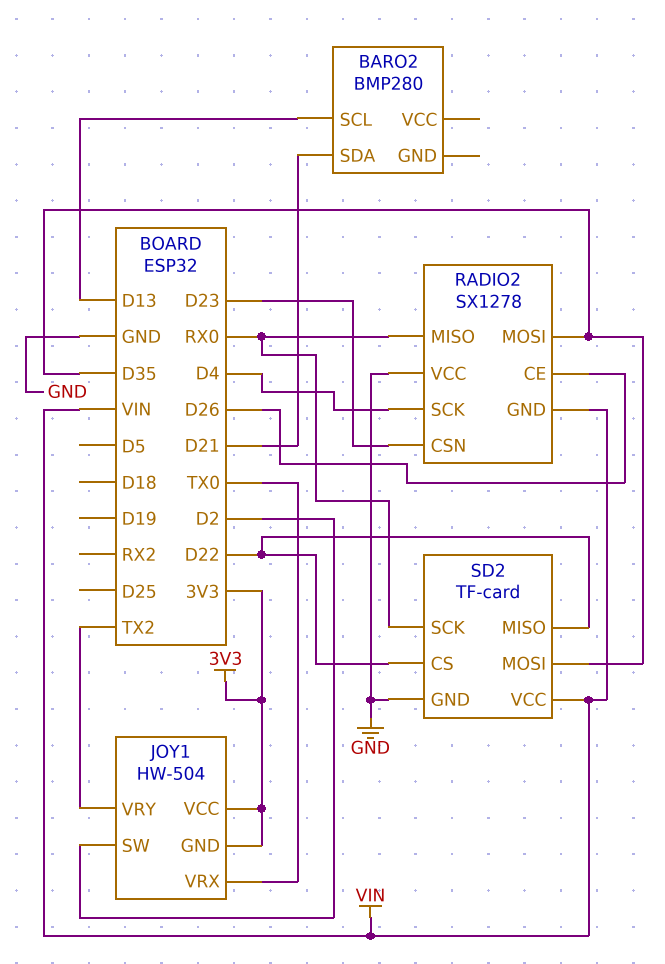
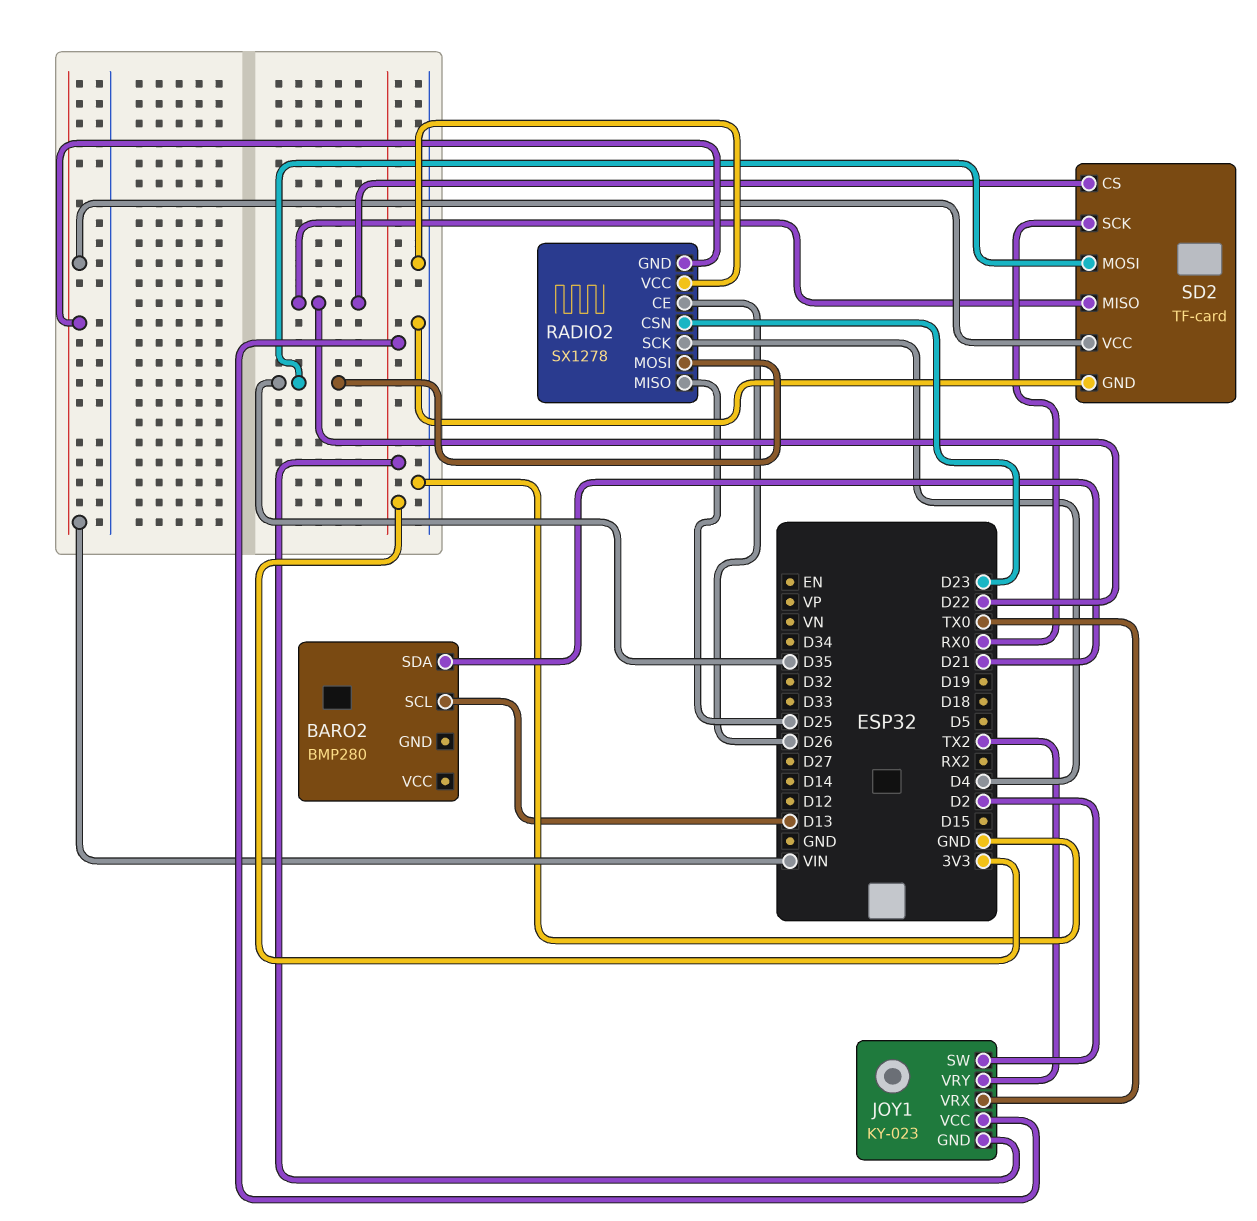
JOY1: HW-504 -> KY-023
RADIO2 pin MISO: RX0 -> D25

